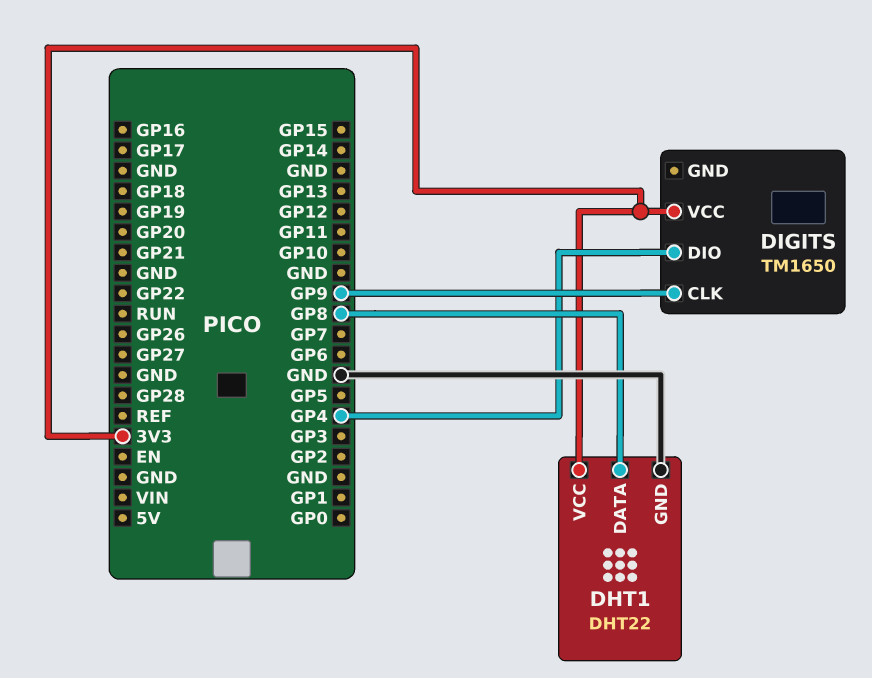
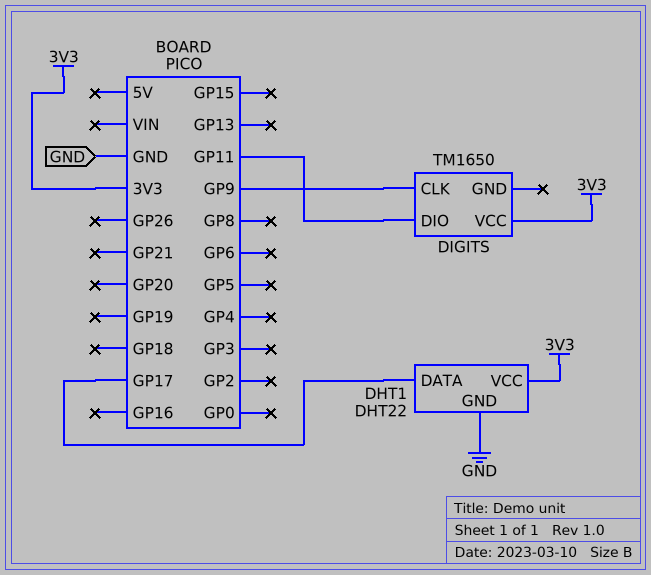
DHT1 pin DATA: GP8 -> GP17
DIGITS pin DIO: GP4 -> GP11

